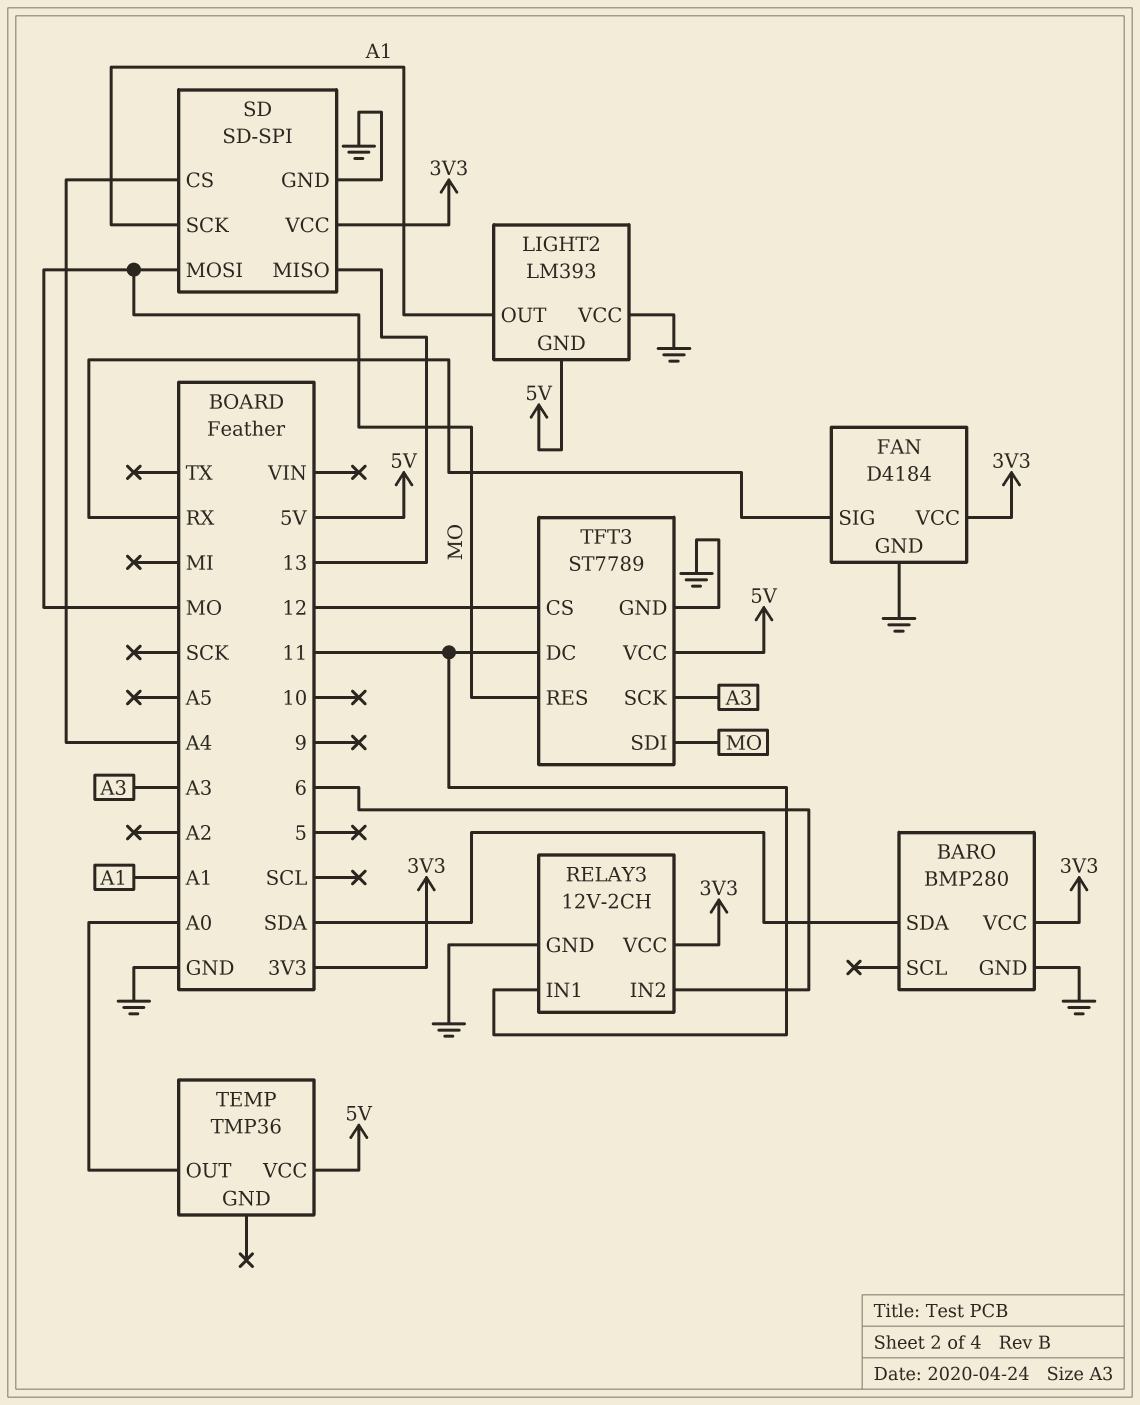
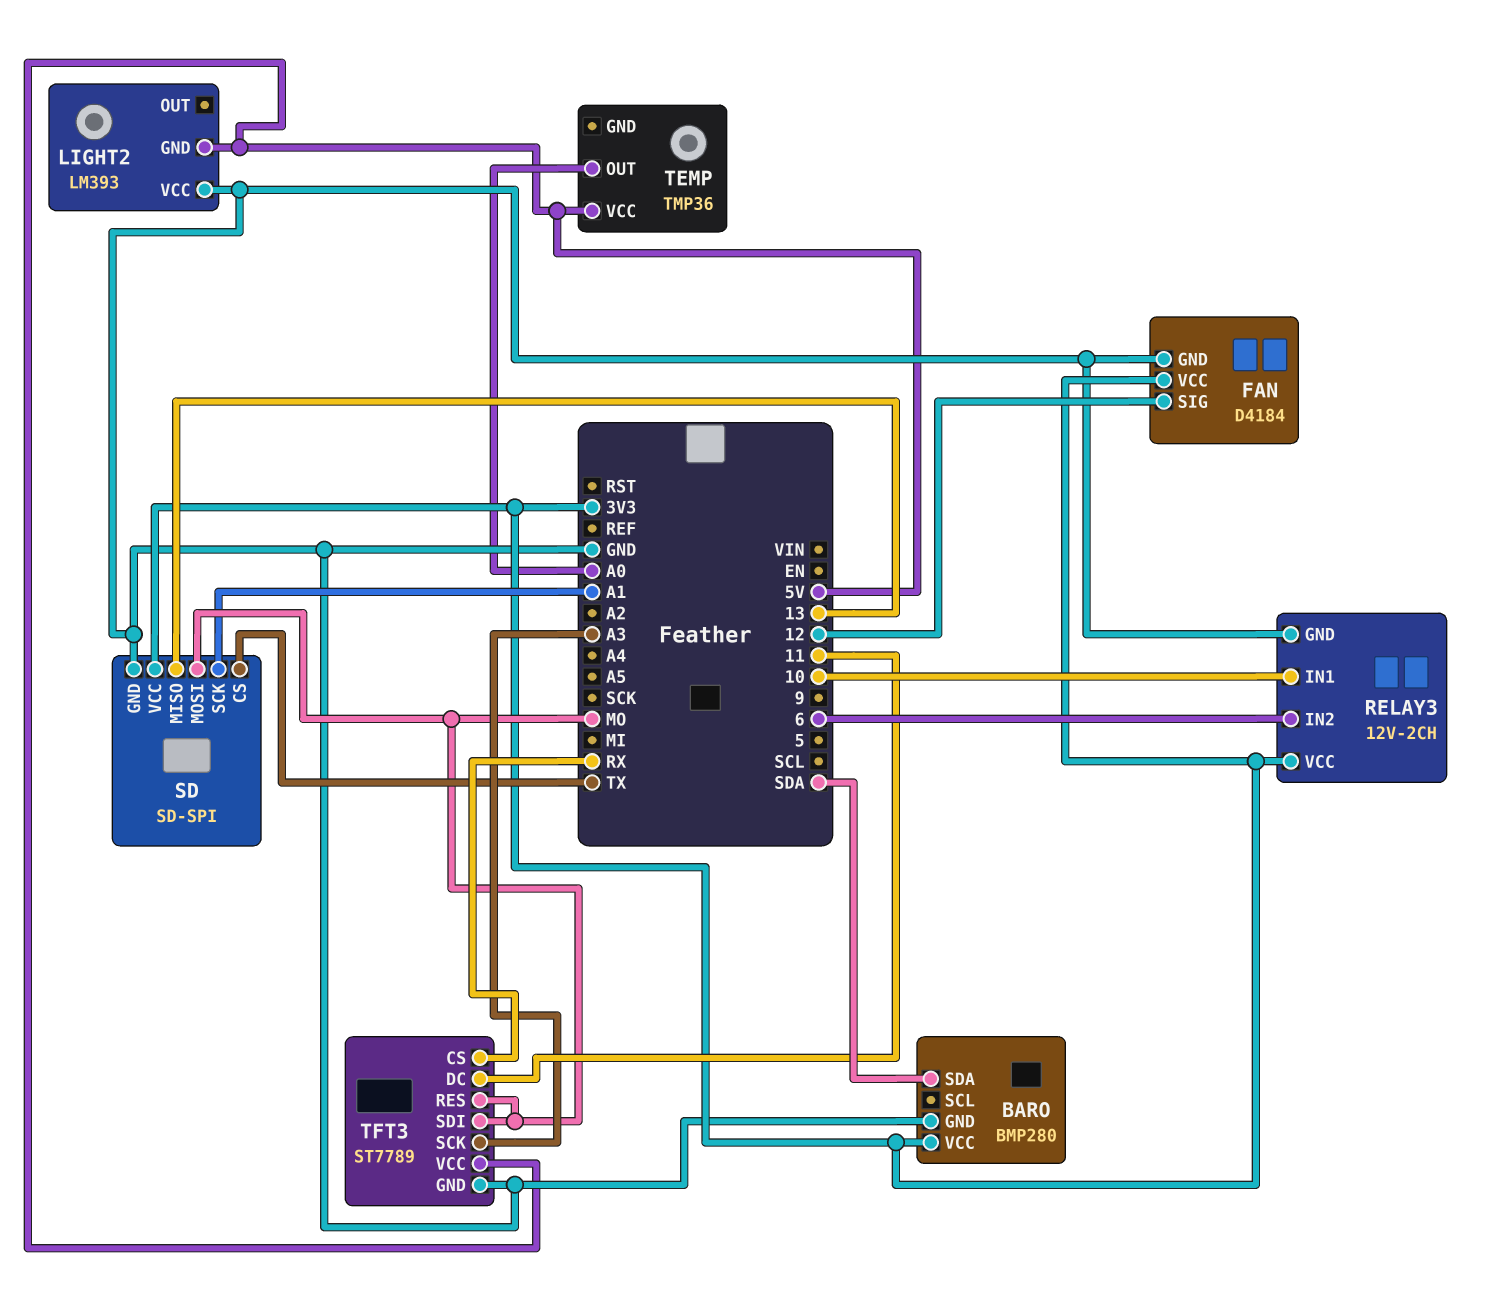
FAN pin SIG: RX -> 12
LIGHT2 pin OUT: A1 -> none
RELAY3 pin IN1: 11 -> 10
SD pin CS: A4 -> TX
TFT3 pin CS: 12 -> RX

